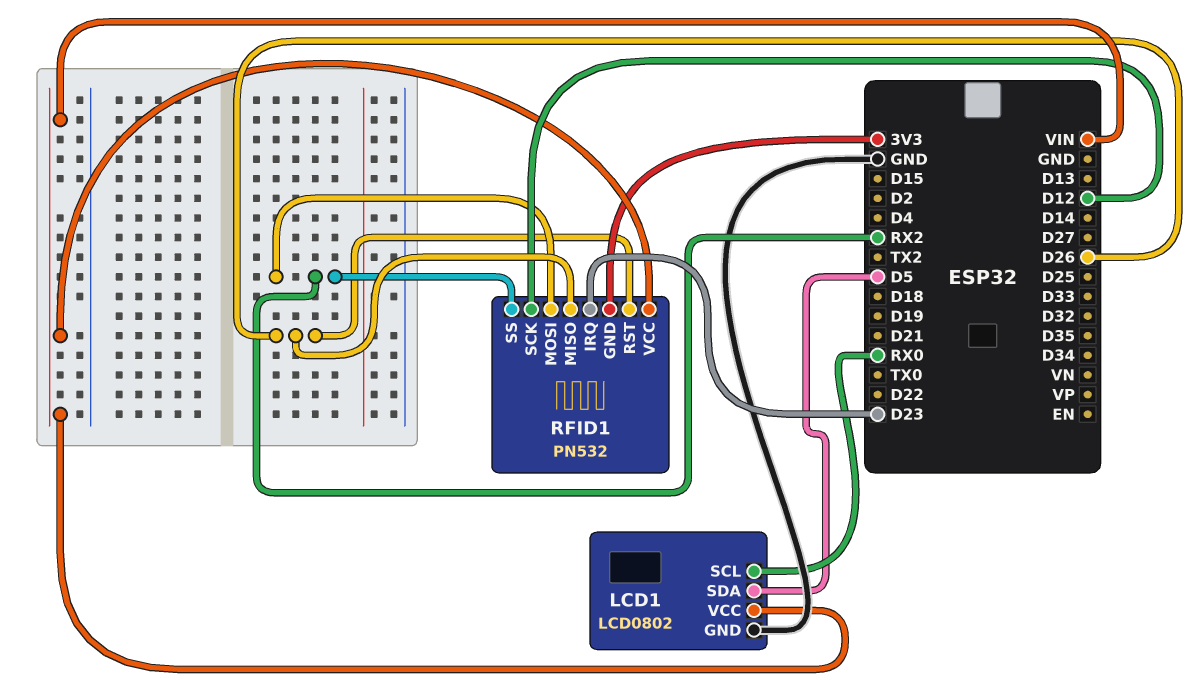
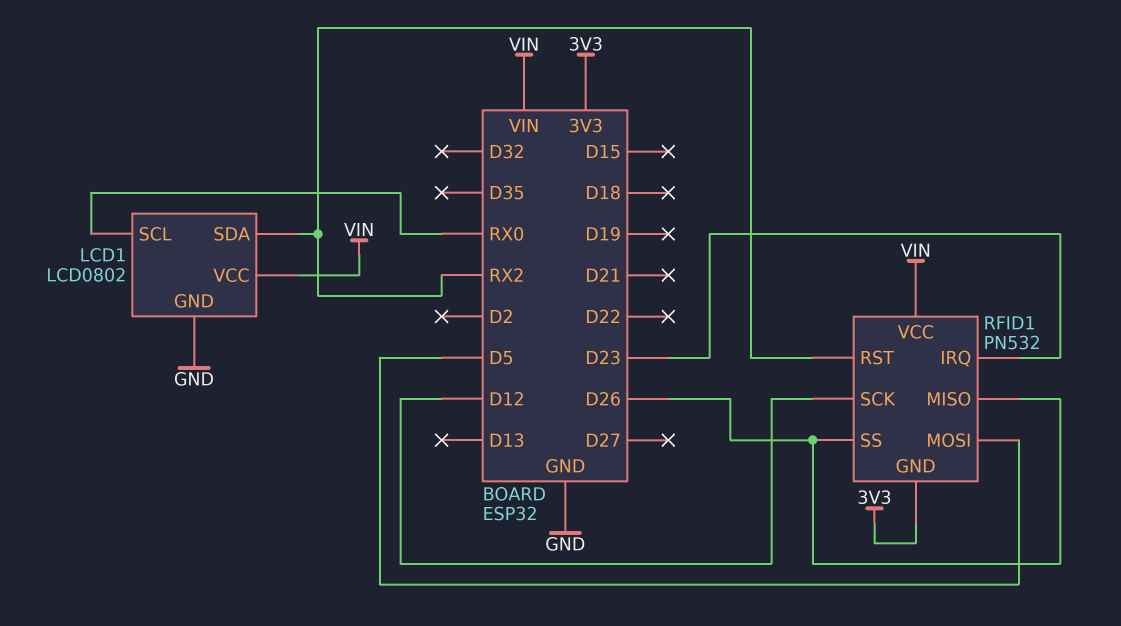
LCD1 pin SDA: D5 -> RX2
RFID1 pin MOSI: RX2 -> D5
RFID1 pin RST: D26 -> RX2
RFID1 pin SS: RX2 -> D26

